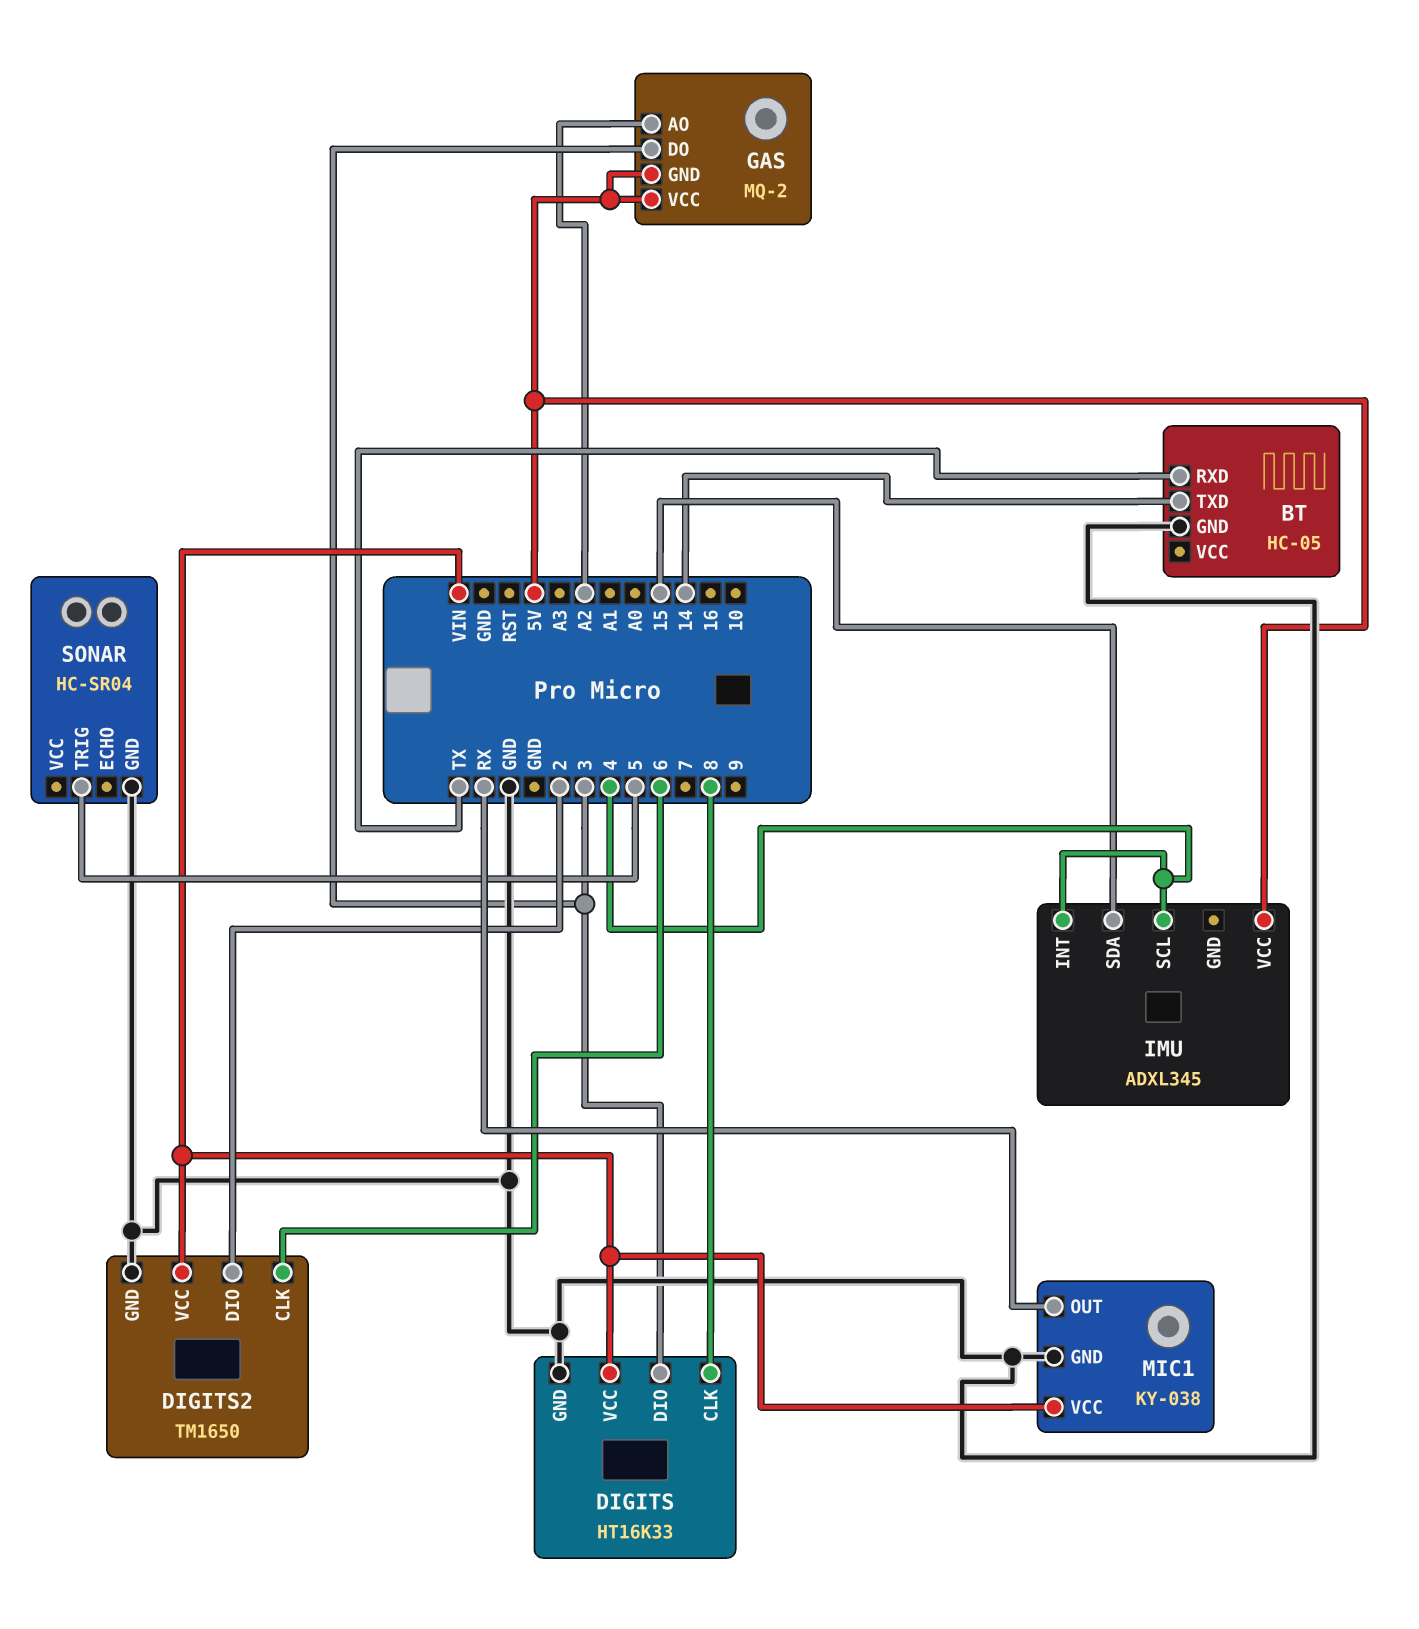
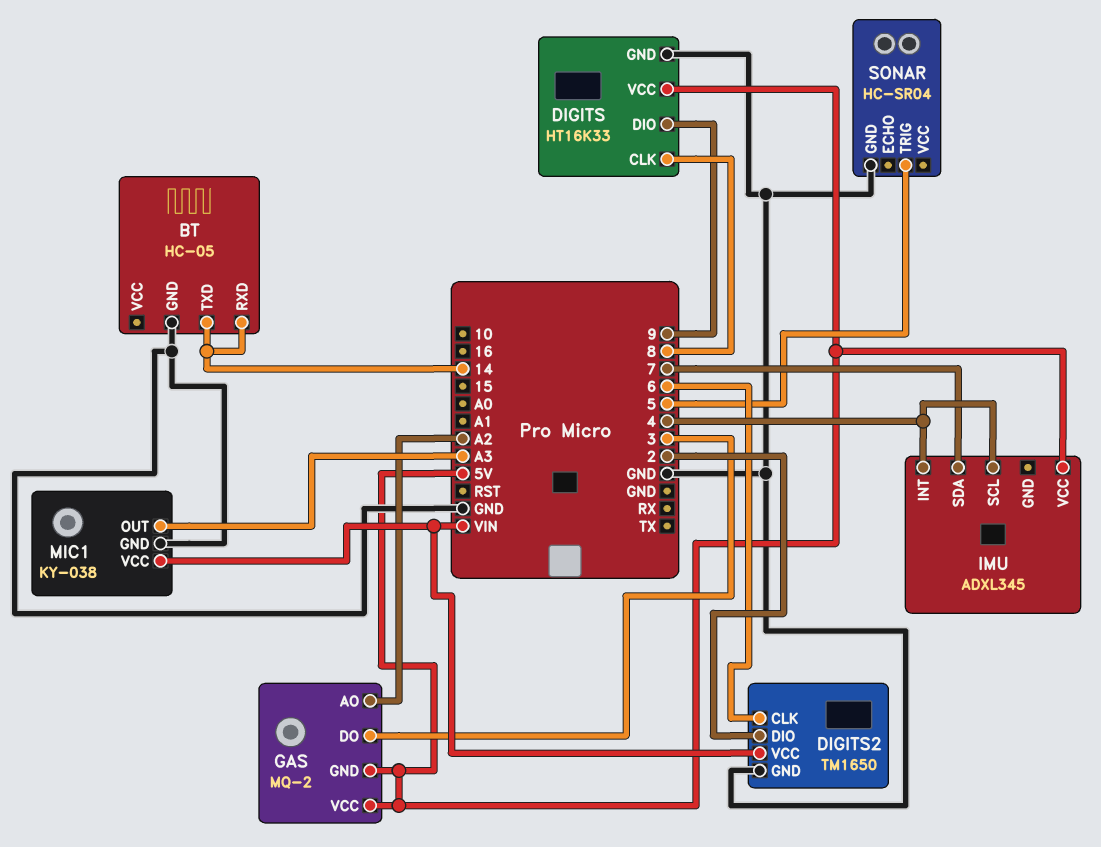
BT pin RXD: TX -> 14
DIGITS pin DIO: 3 -> 9
DIGITS pin VCC: VIN -> 5V
IMU pin SDA: 15 -> 7
MIC1 pin OUT: RX -> A3

